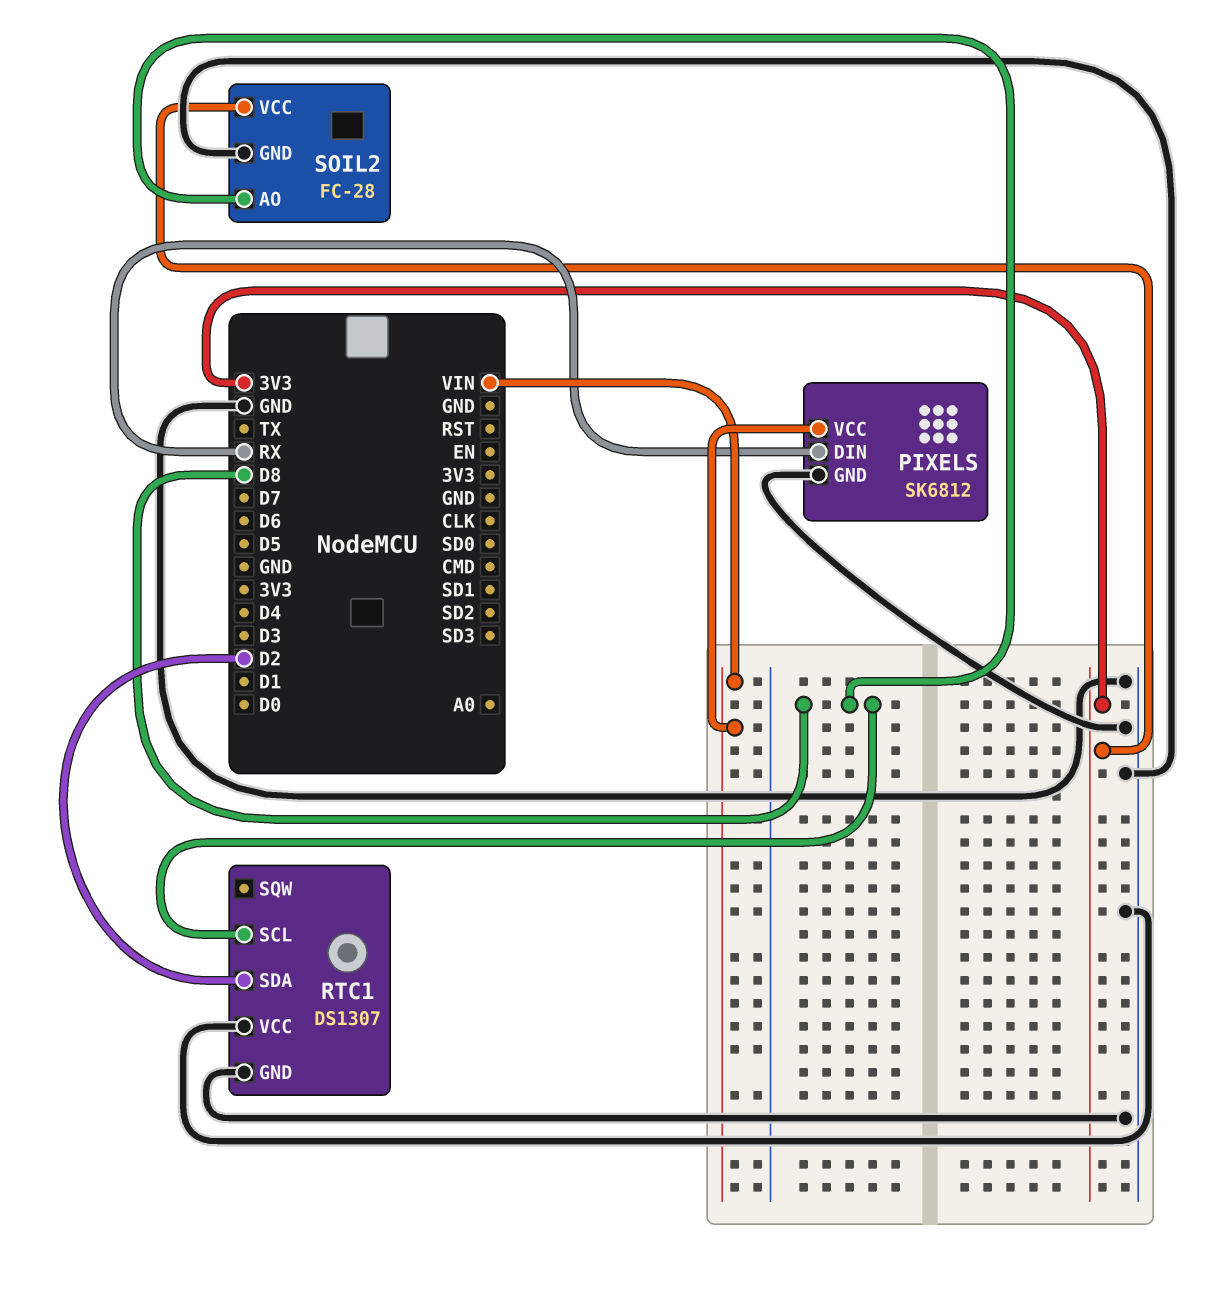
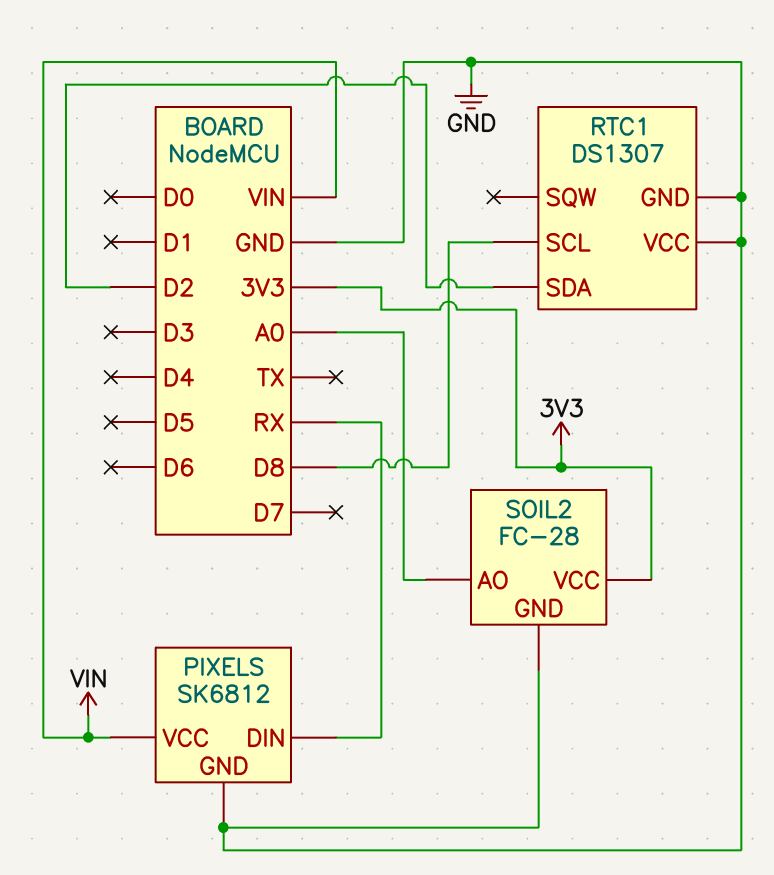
SOIL2 pin AO: D8 -> A0

